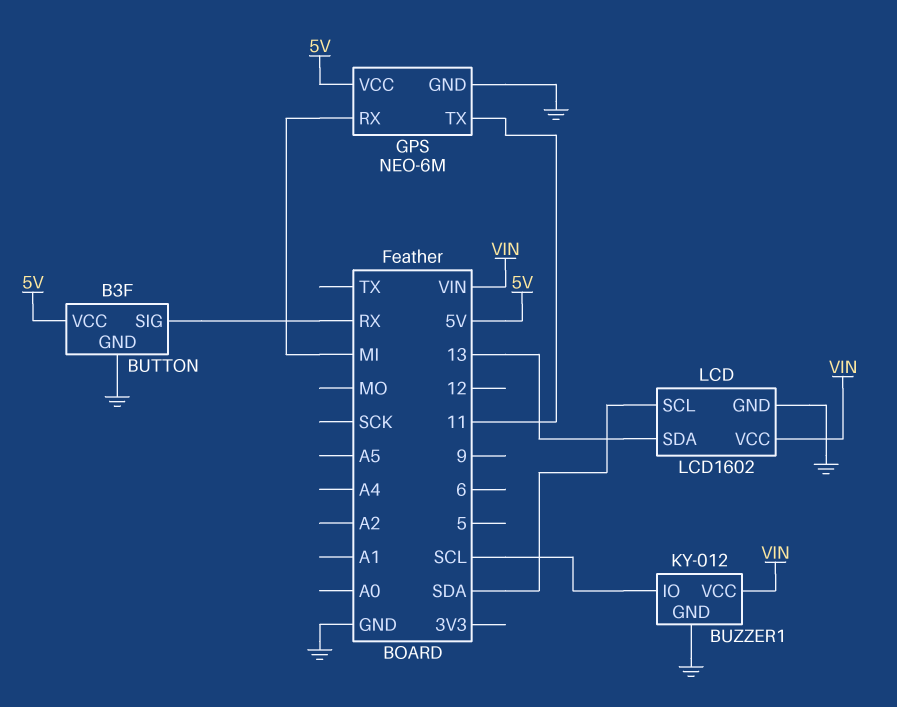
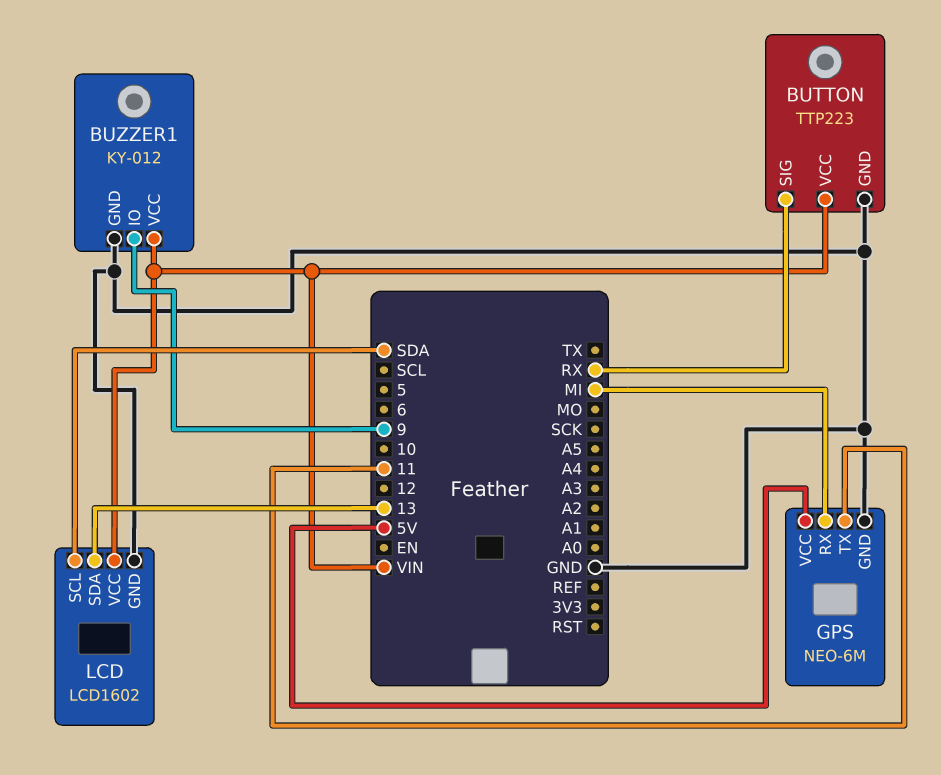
BUTTON: B3F -> TTP223
BUTTON pin VCC: 5V -> VIN
BUZZER1 pin IO: SCL -> 9

